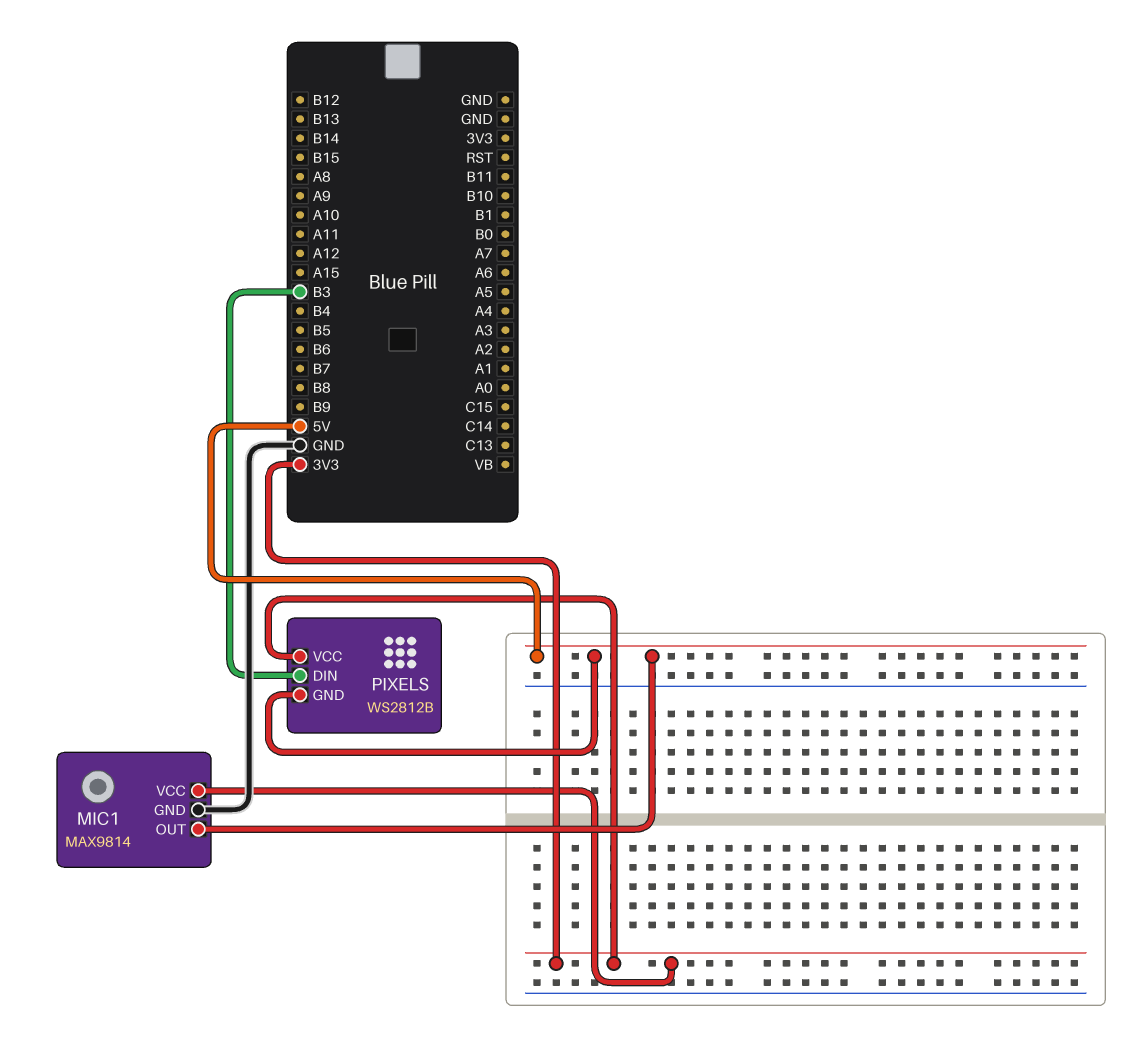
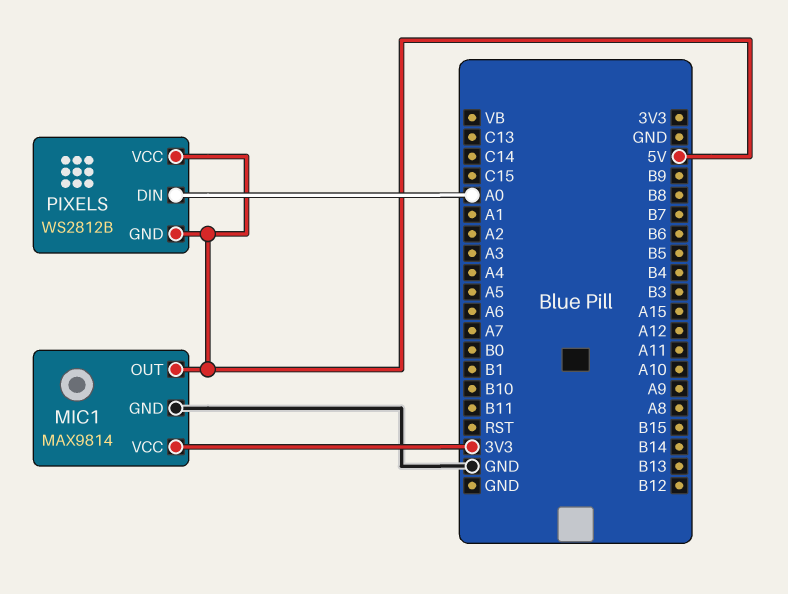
PIXELS pin DIN: B3 -> A0
PIXELS pin VCC: 3V3 -> 5V

